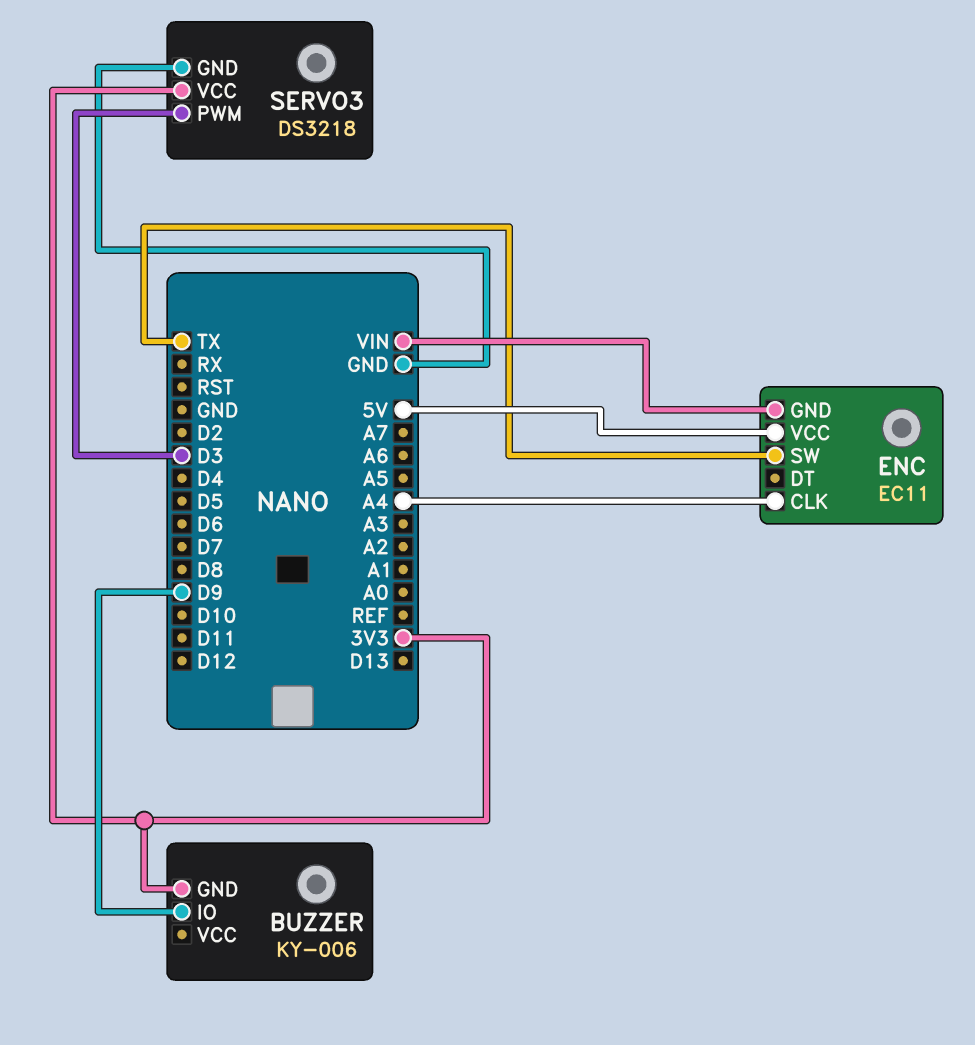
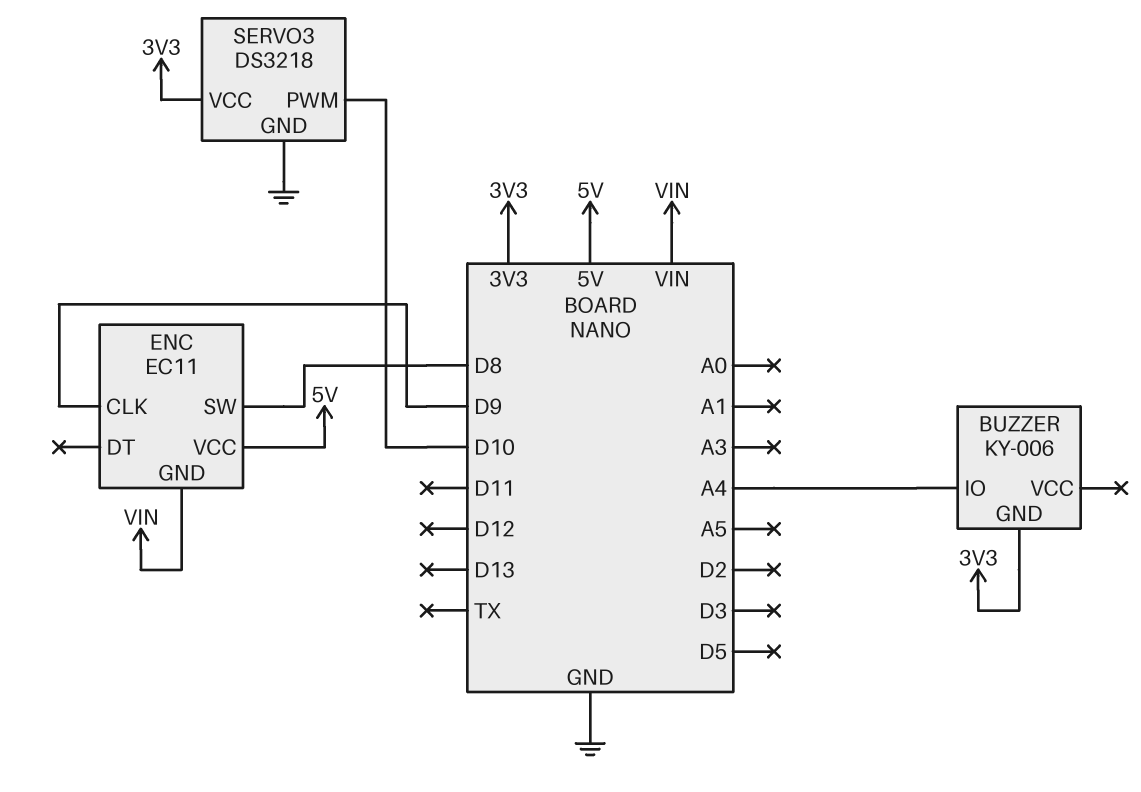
BUZZER pin IO: D9 -> A4
ENC pin CLK: A4 -> D9
ENC pin SW: TX -> D8
SERVO3 pin PWM: D3 -> D10

